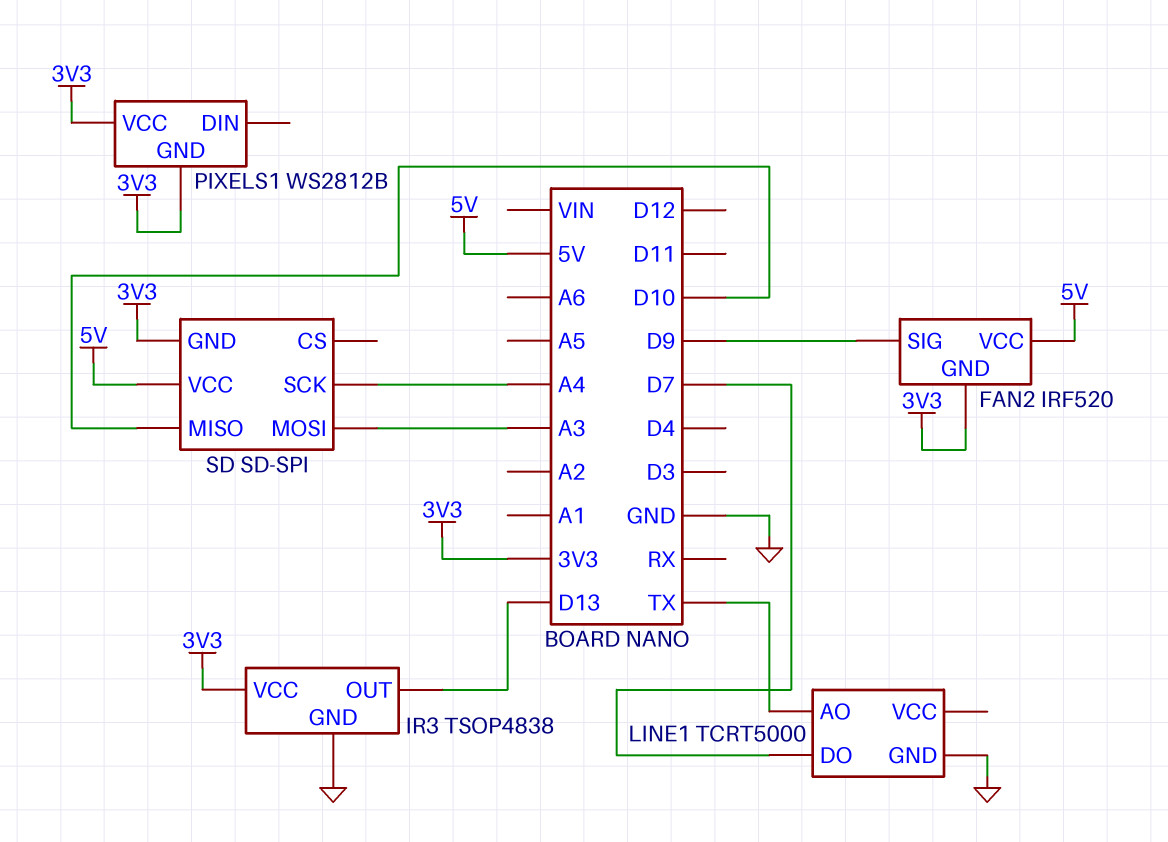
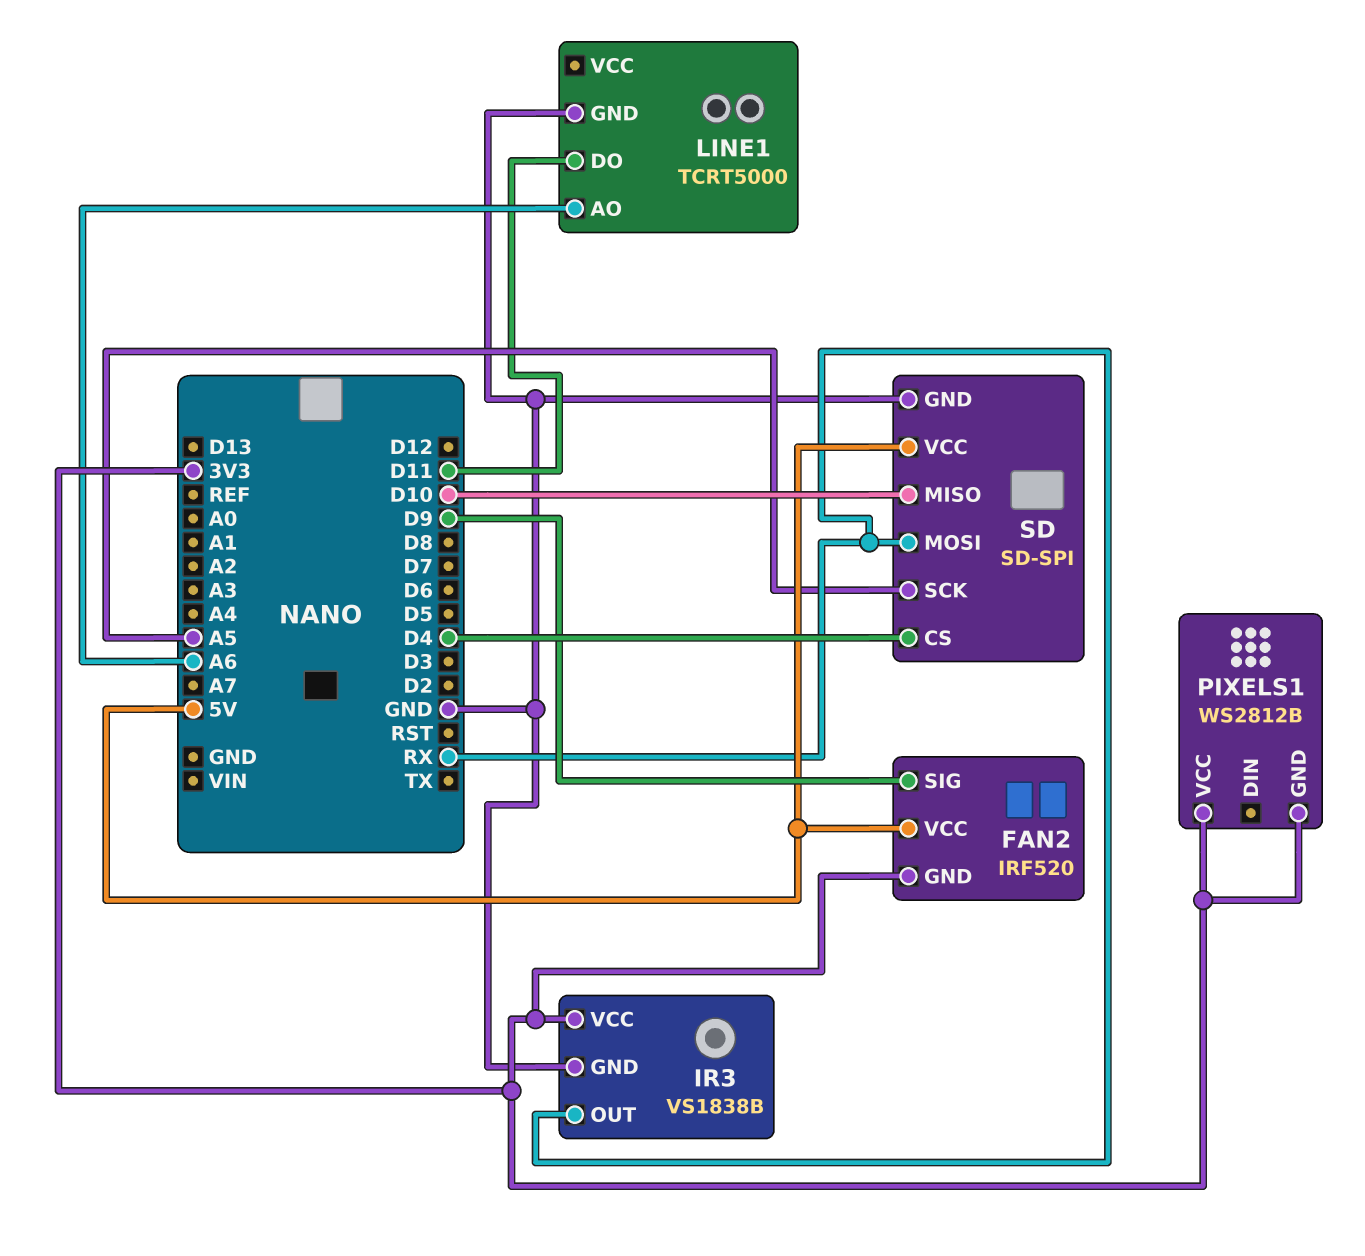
IR3: TSOP4838 -> VS1838B
IR3 pin OUT: D13 -> RX
LINE1 pin AO: TX -> A6
LINE1 pin DO: D7 -> D11
SD pin CS: none -> D4
SD pin GND: 3V3 -> GND
SD pin MOSI: A3 -> RX
SD pin SCK: A4 -> A5

